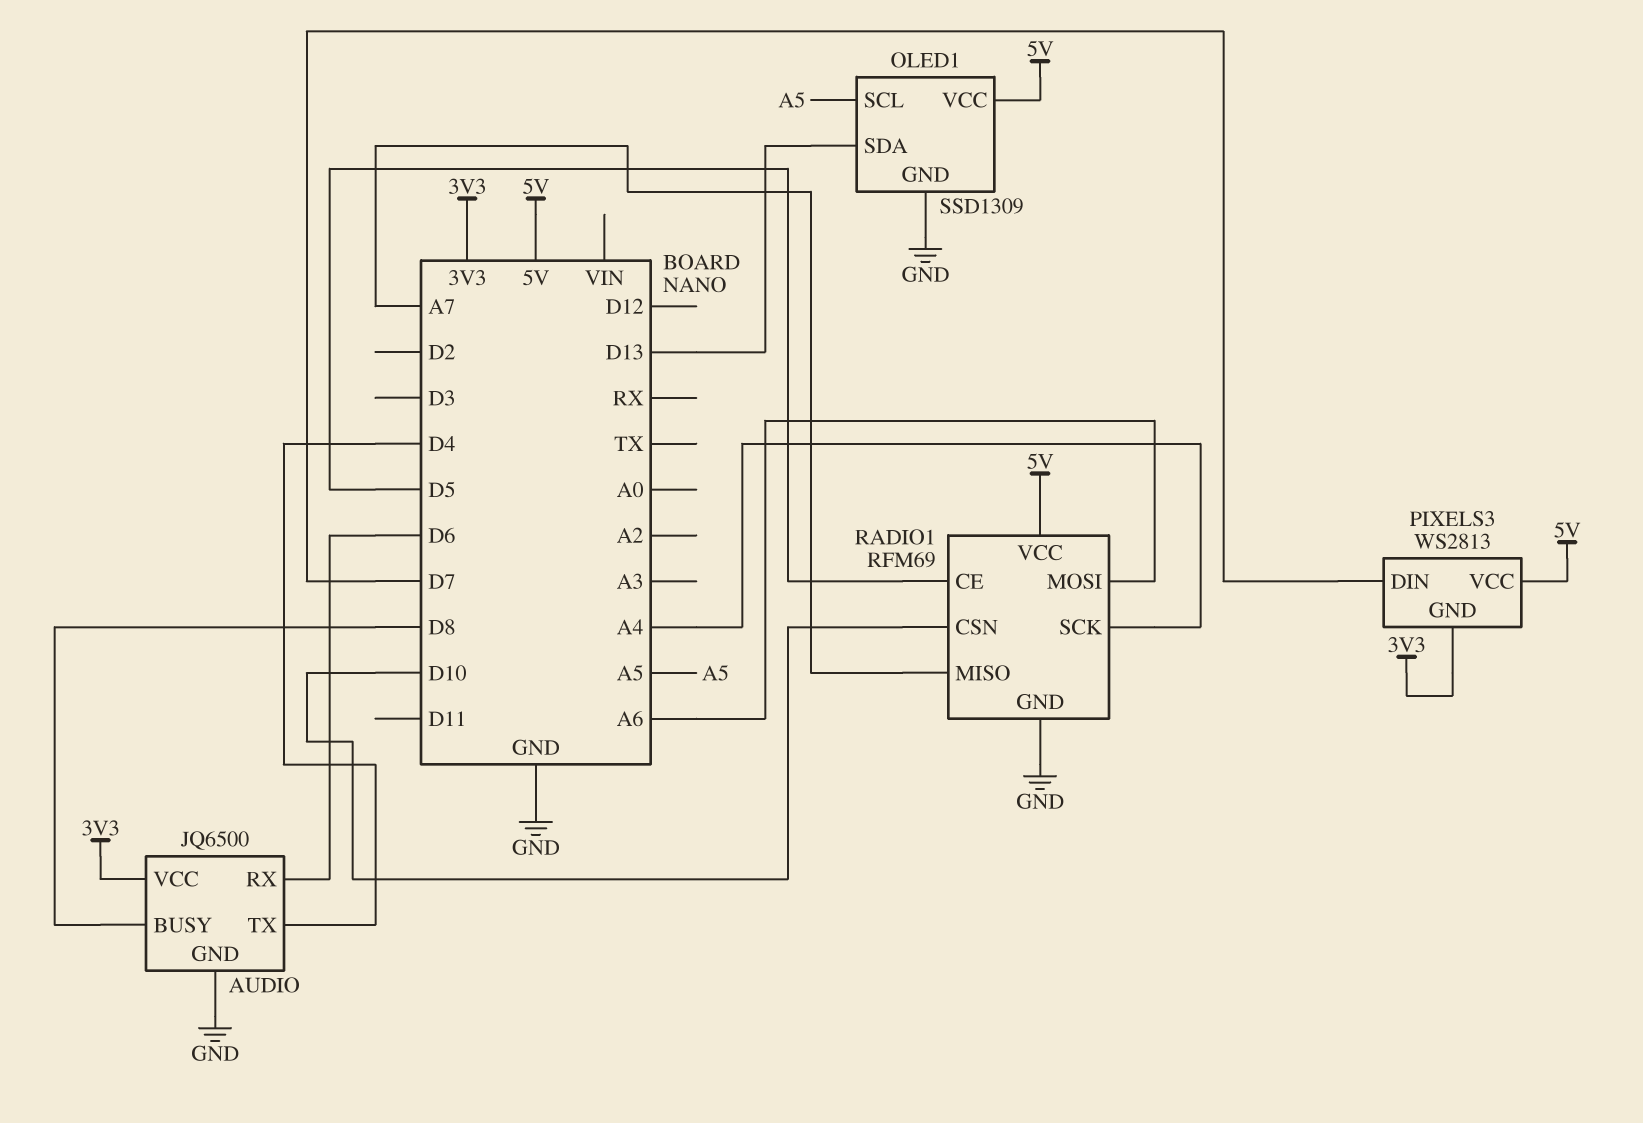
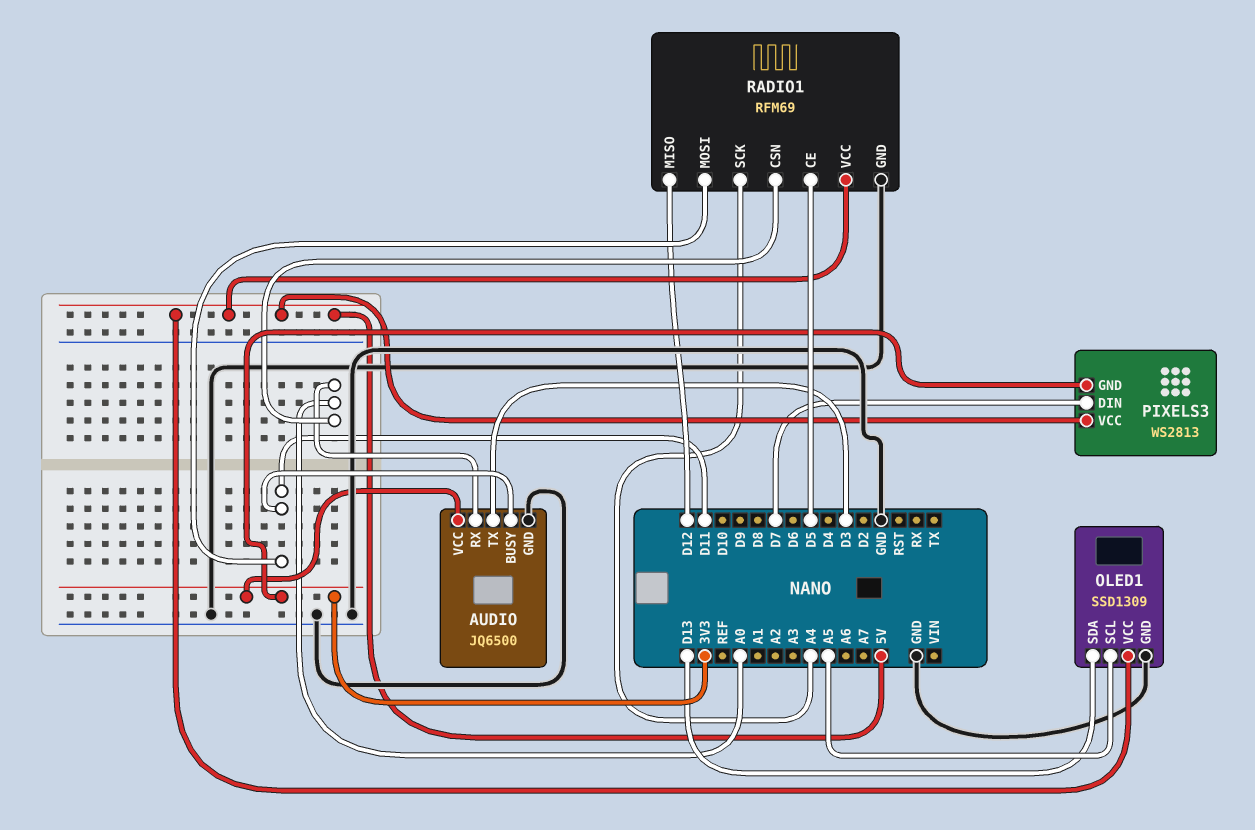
AUDIO pin BUSY: D8 -> D11
AUDIO pin RX: D6 -> A0
AUDIO pin TX: D4 -> D3
RADIO1 pin CSN: D10 -> A0
RADIO1 pin MISO: A7 -> D12
RADIO1 pin MOSI: A6 -> D11

